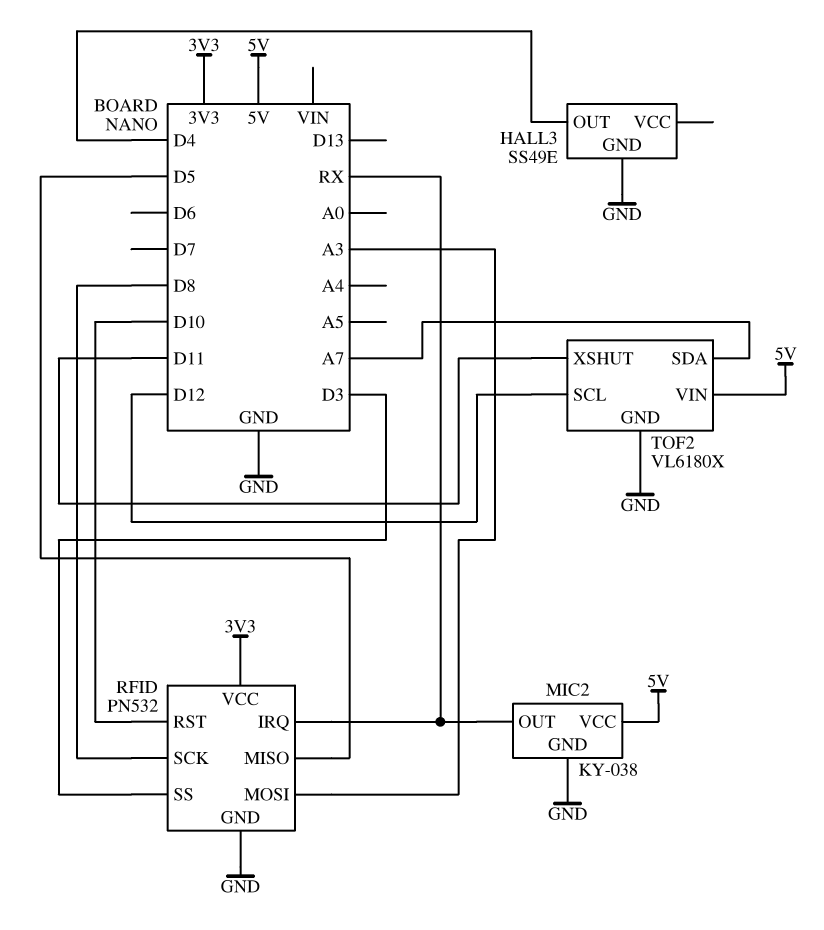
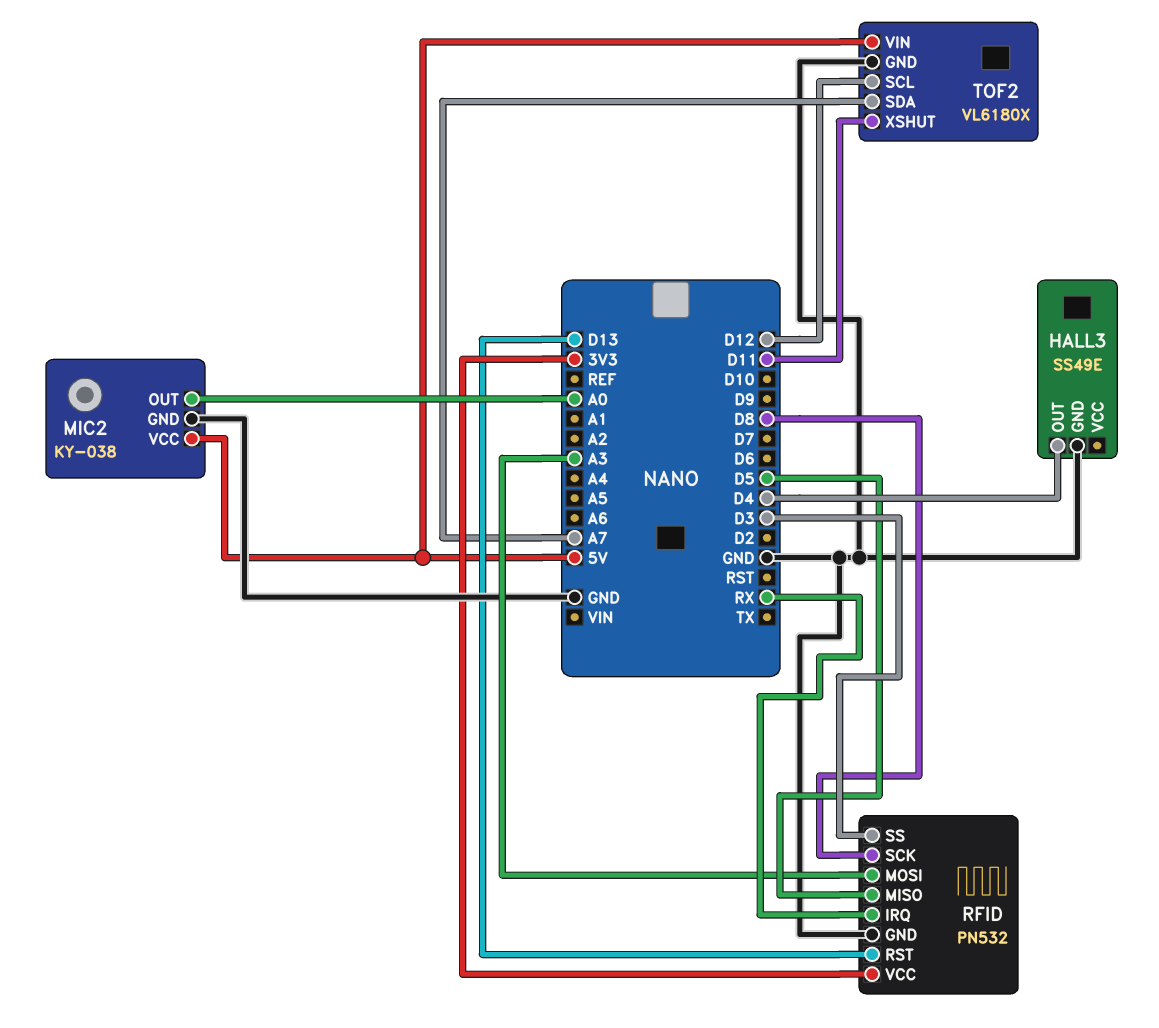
MIC2 pin OUT: RX -> A0
RFID pin RST: D10 -> D13

